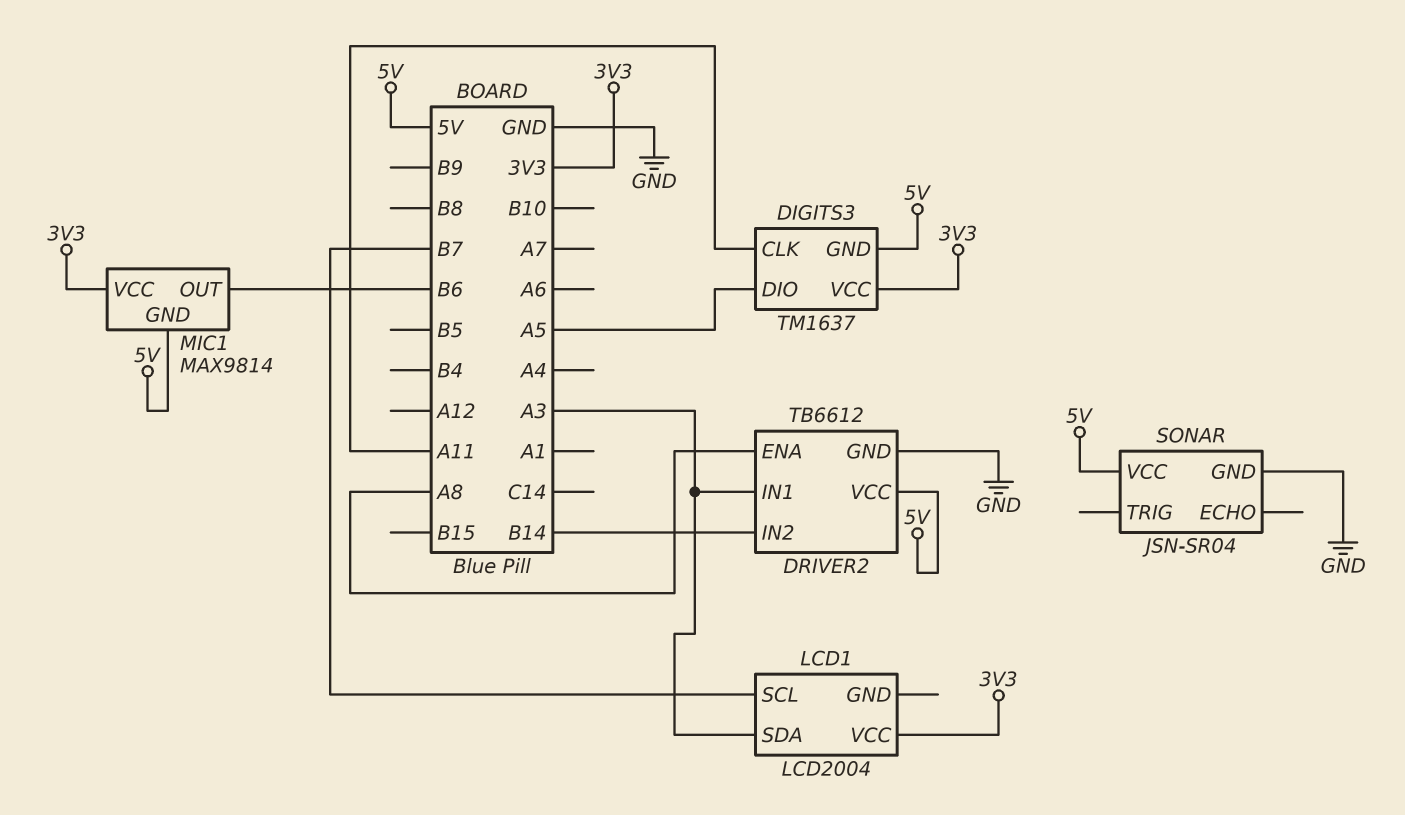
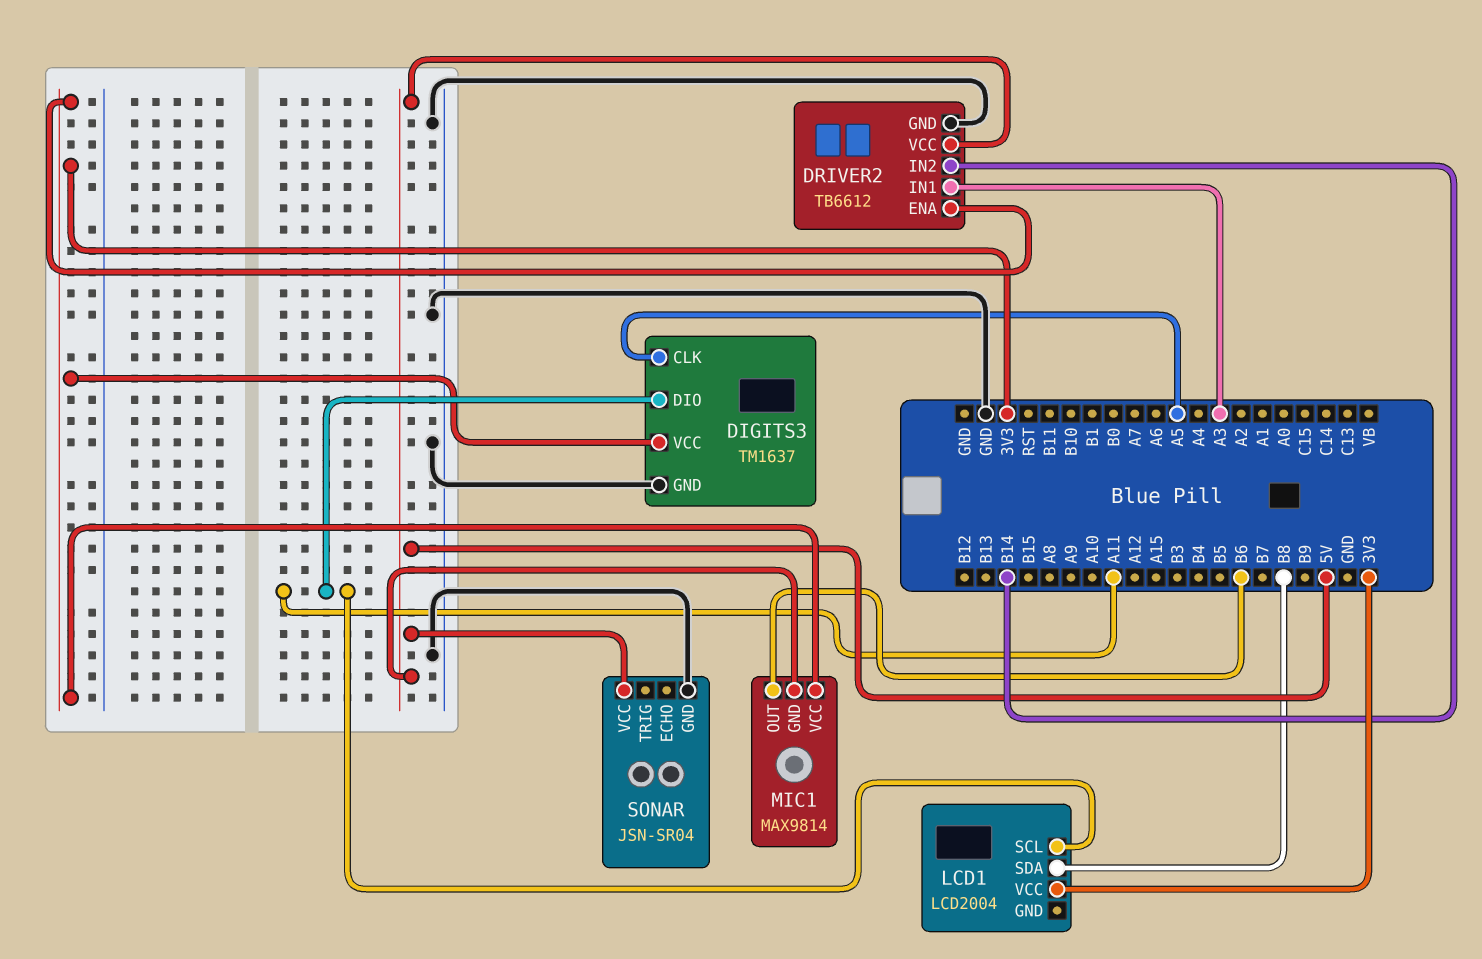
DIGITS3 pin CLK: A11 -> A5
DIGITS3 pin DIO: A5 -> A11
DIGITS3 pin GND: 5V -> GND
DRIVER2 pin ENA: A8 -> 3V3
LCD1 pin SCL: B7 -> A11
LCD1 pin SDA: A3 -> B8

